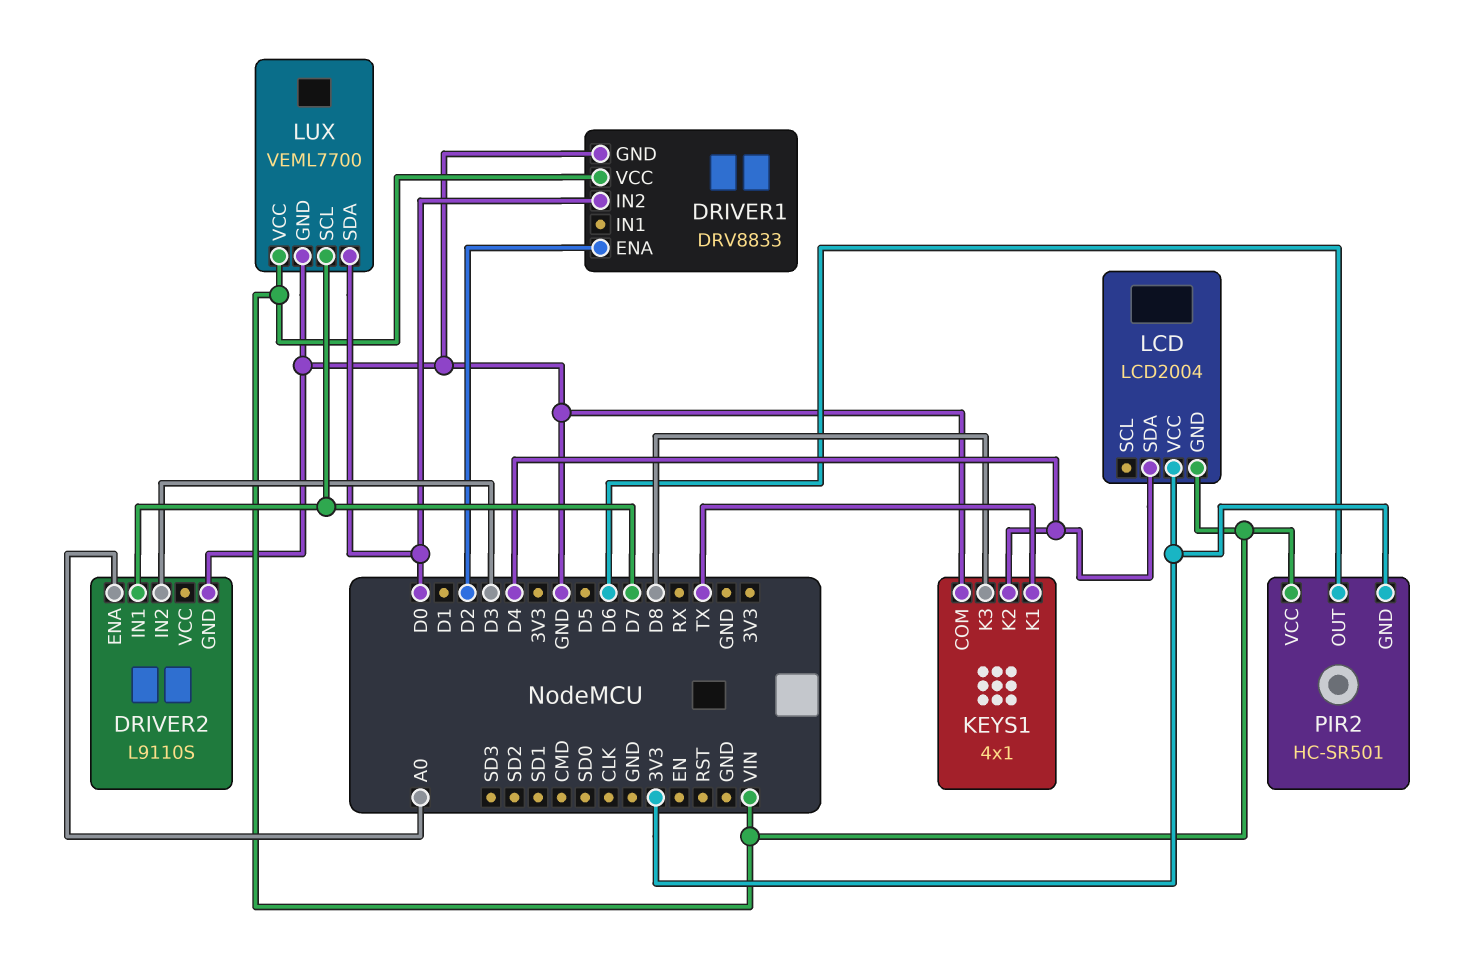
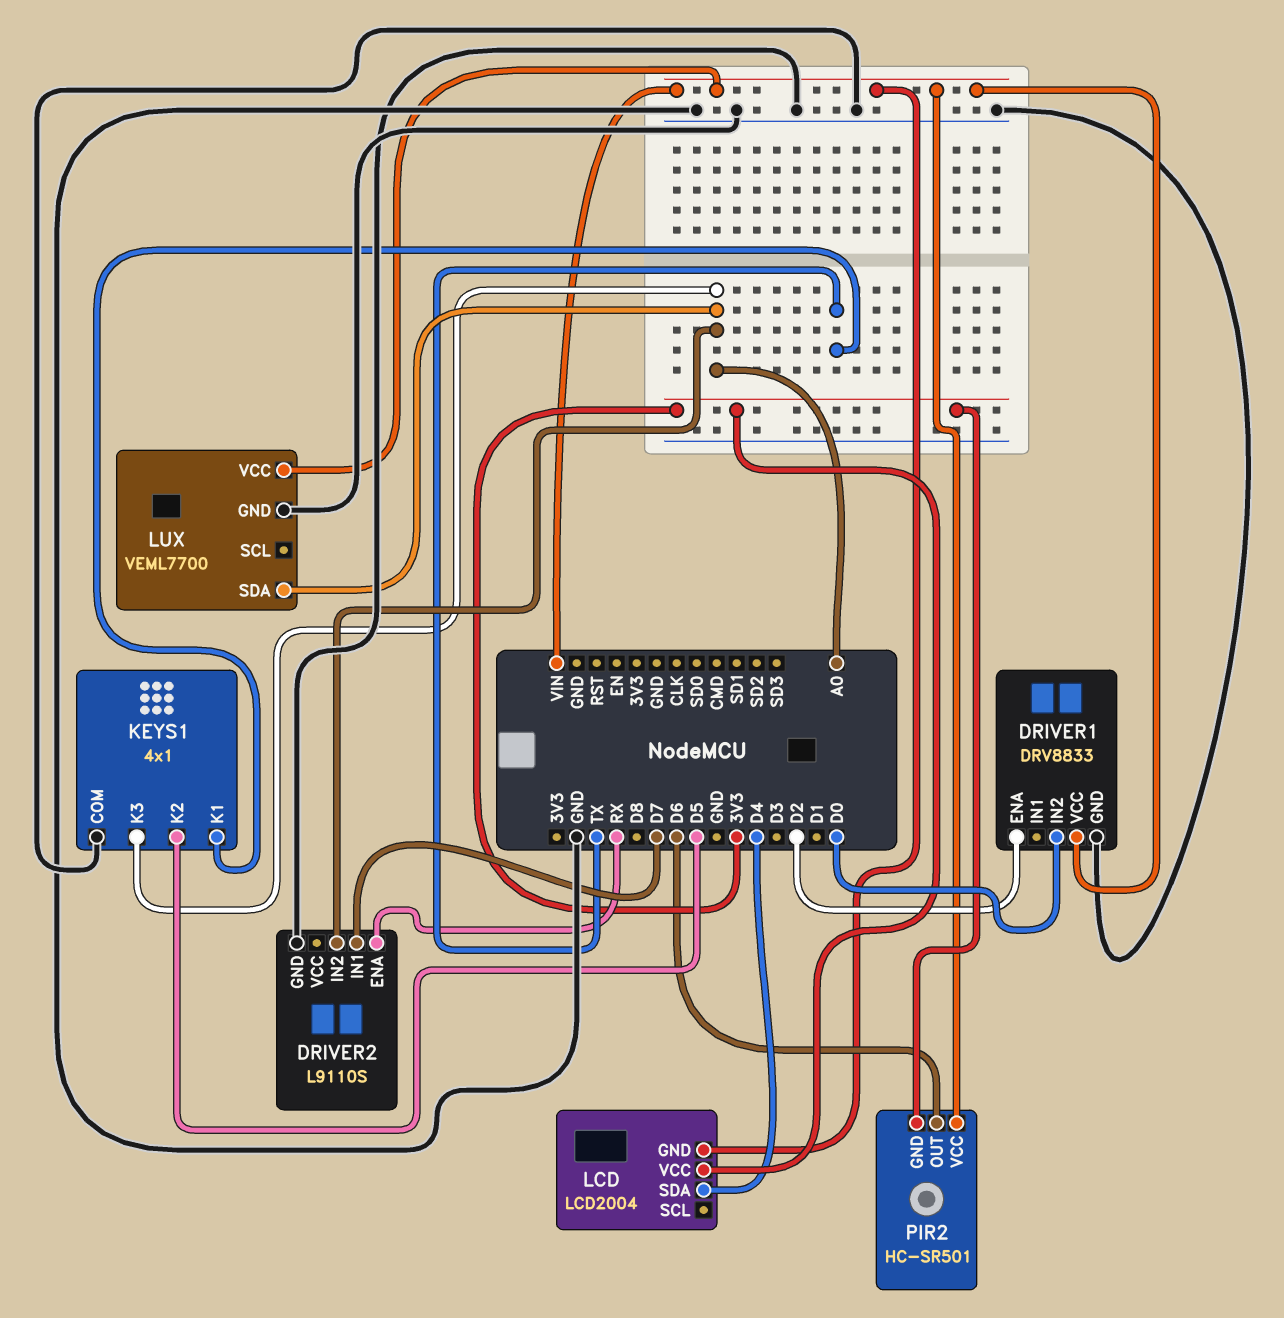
DRIVER2 pin ENA: A0 -> RX
DRIVER2 pin IN2: D3 -> A0
KEYS1 pin K2: D4 -> D5
KEYS1 pin K3: D8 -> A0
LUX pin SCL: D7 -> none
LUX pin SDA: D0 -> A0

